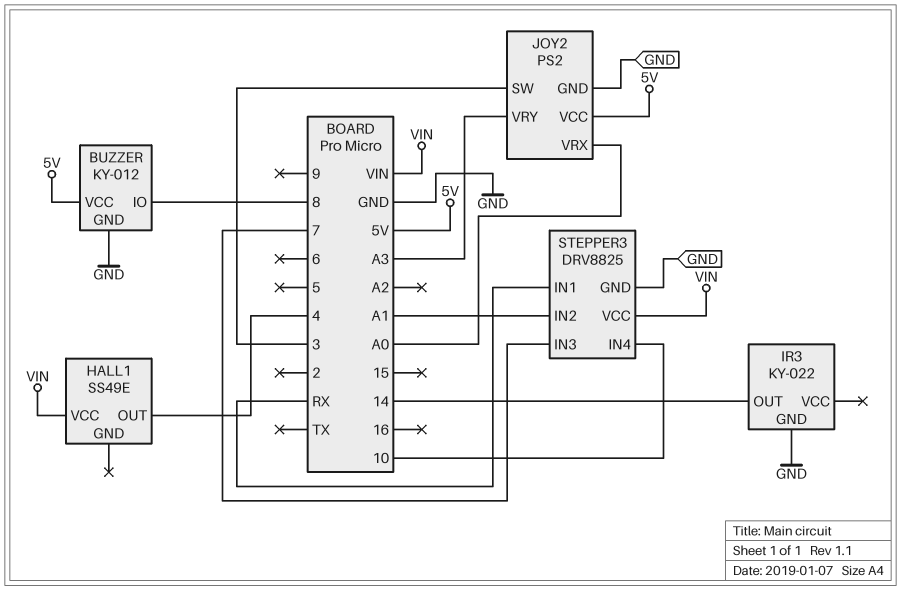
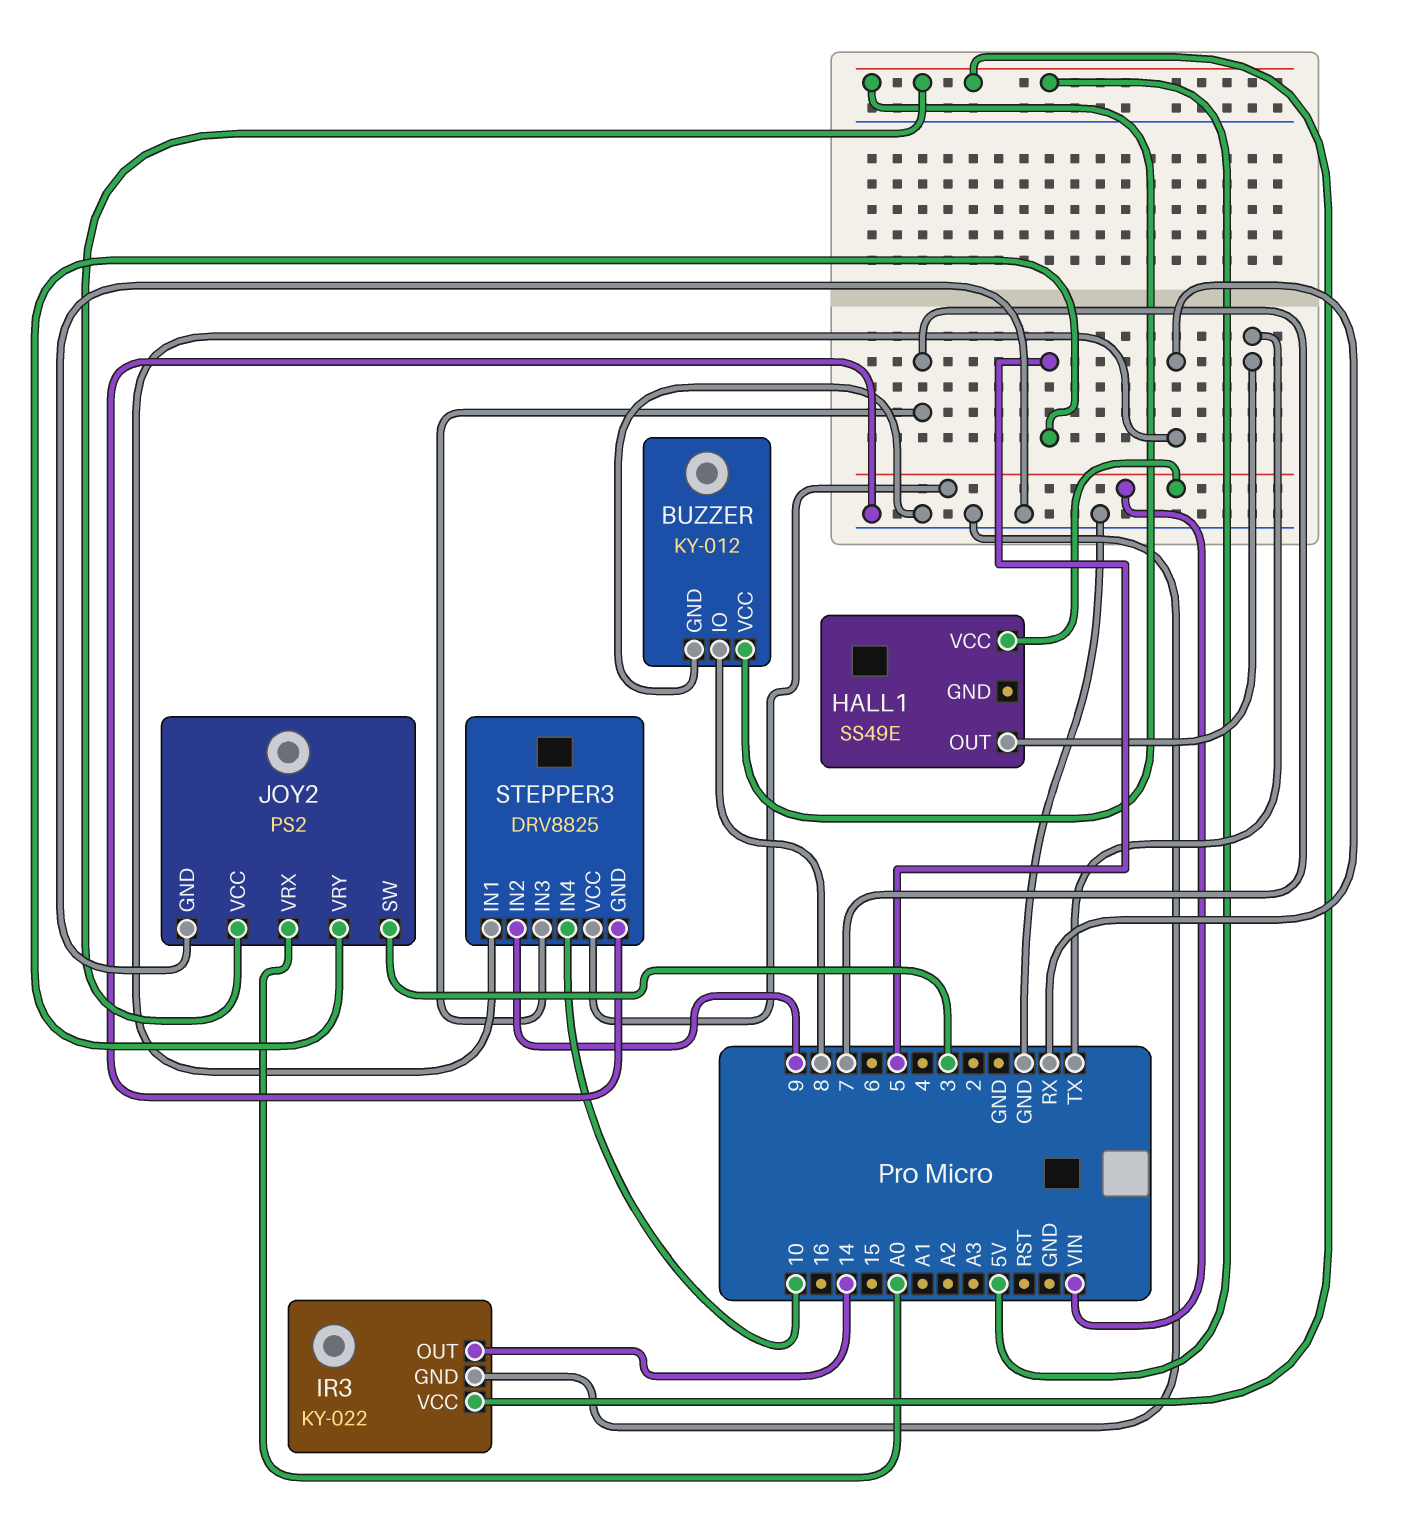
HALL1 pin OUT: 4 -> TX
IR3 pin VCC: none -> 5V
JOY2 pin VRY: A3 -> 5
STEPPER3 pin IN2: A1 -> 9

